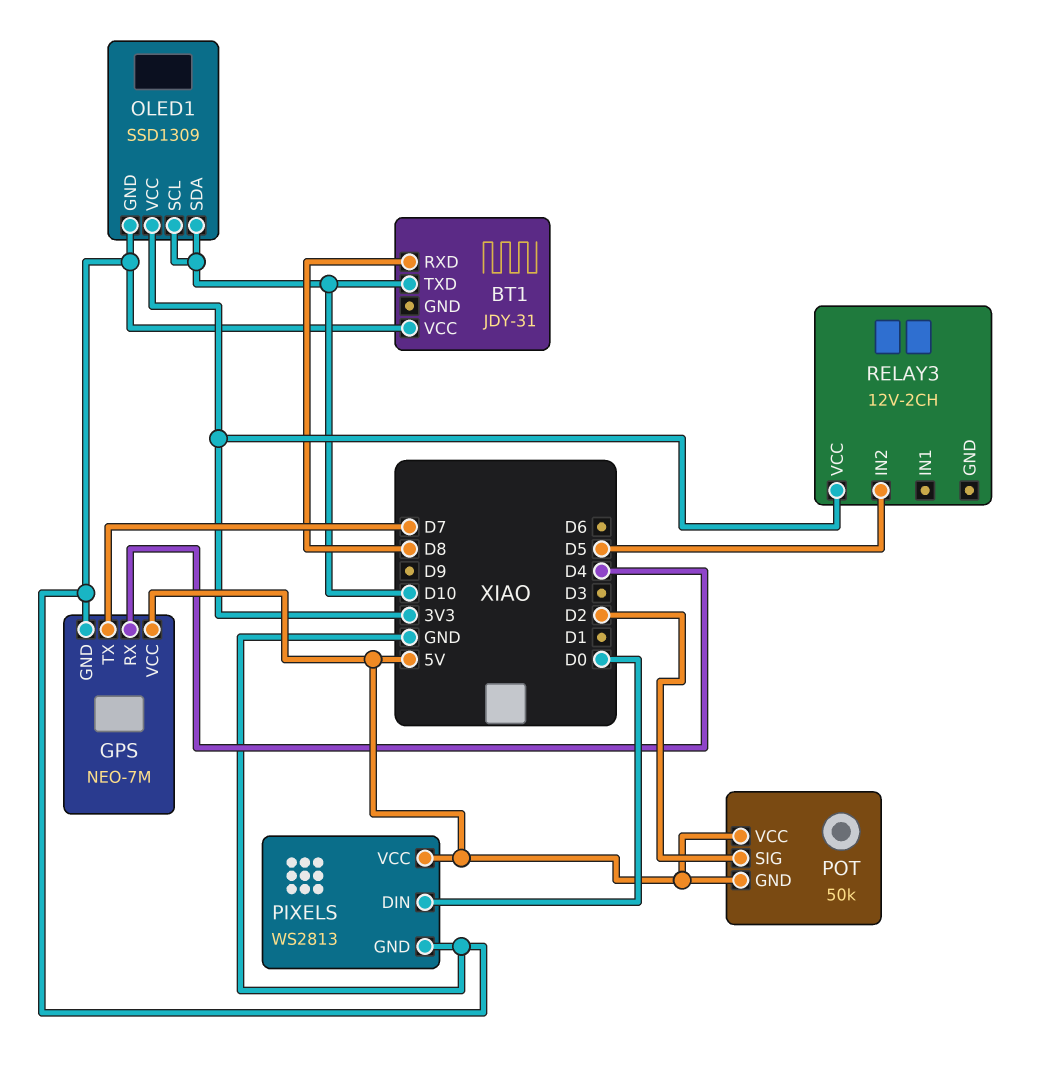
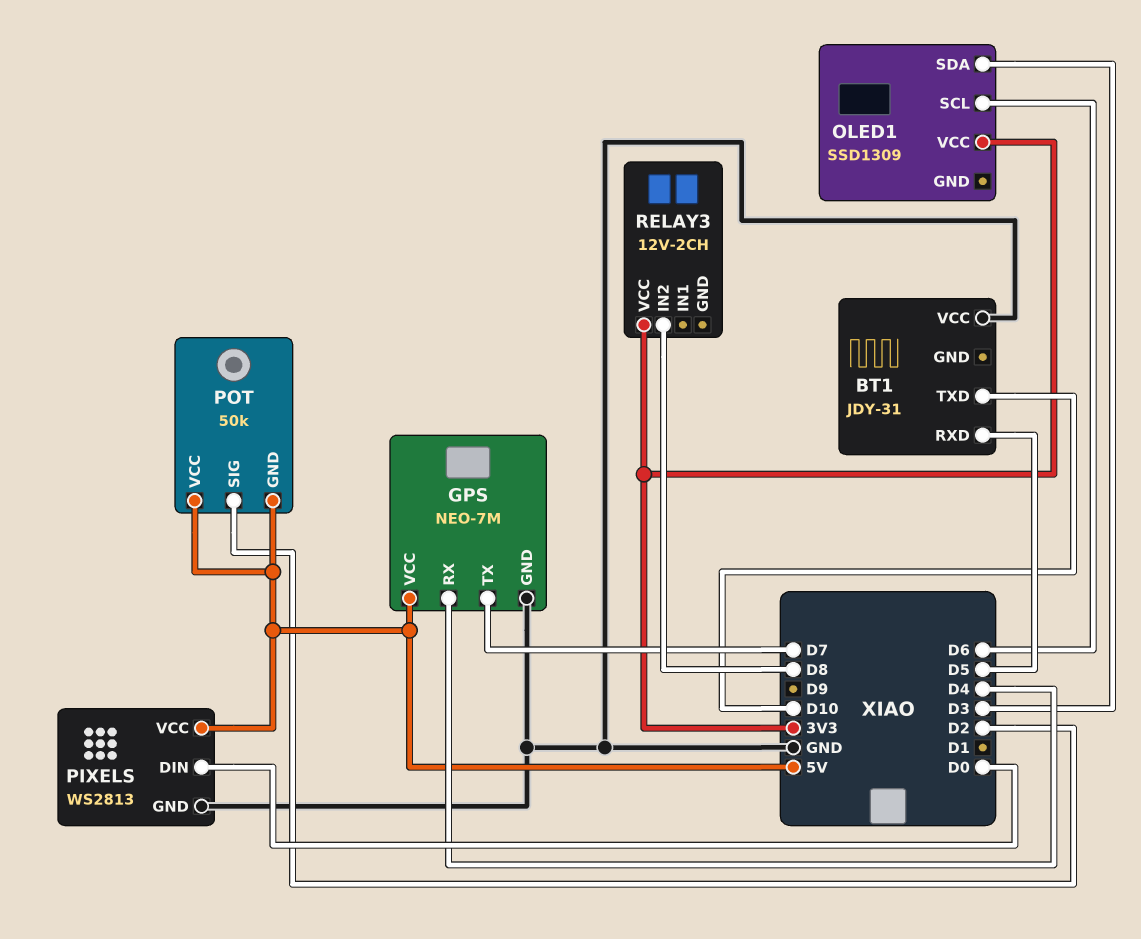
BT1 pin RXD: D8 -> D5
OLED1 pin GND: GND -> none
OLED1 pin SCL: D10 -> D6
OLED1 pin SDA: D10 -> D3
RELAY3 pin IN2: D5 -> D8

